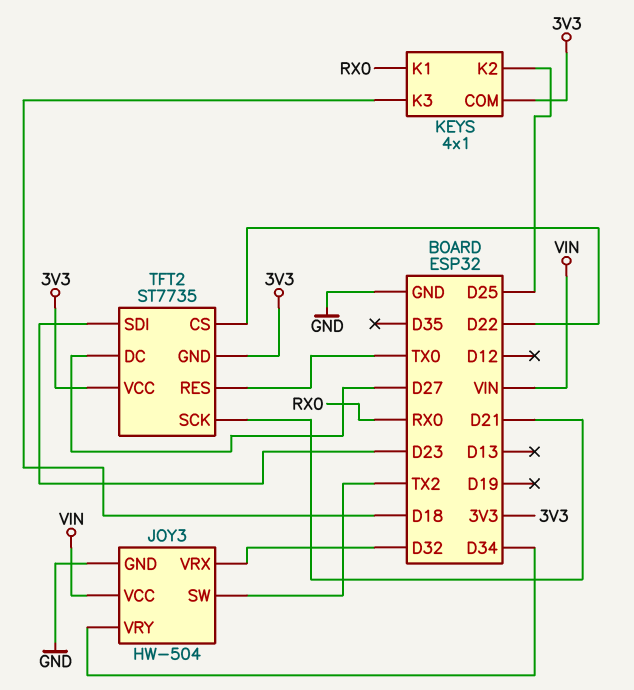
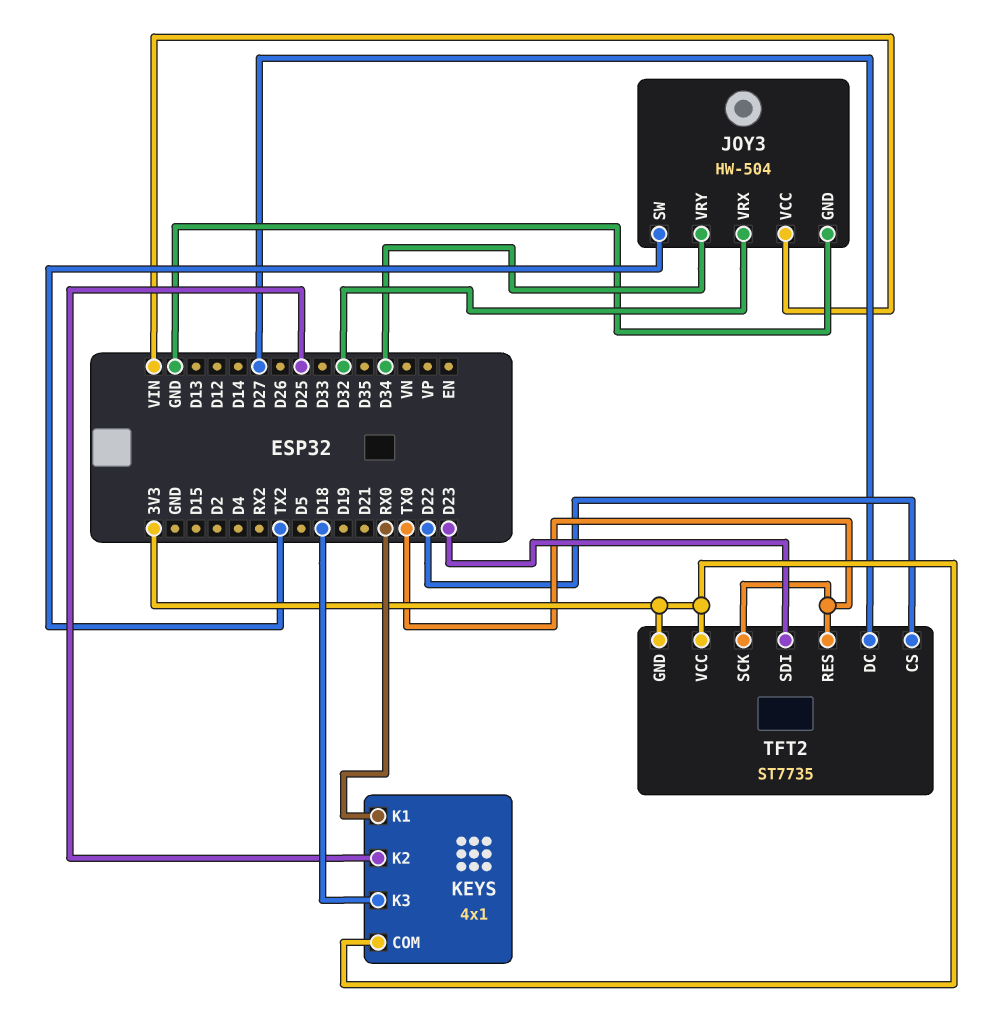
TFT2 pin SCK: D21 -> TX0

